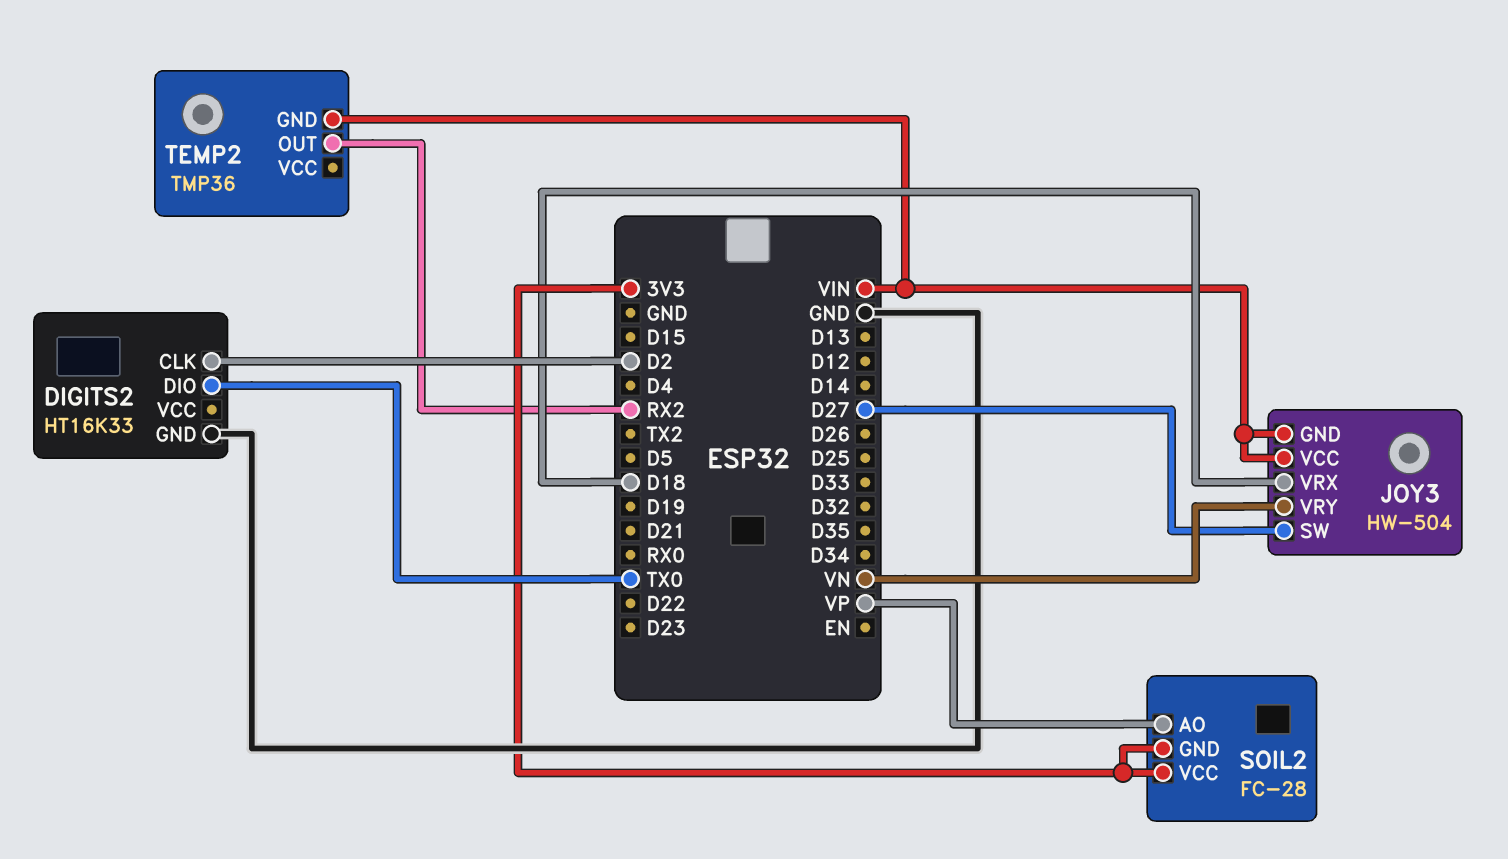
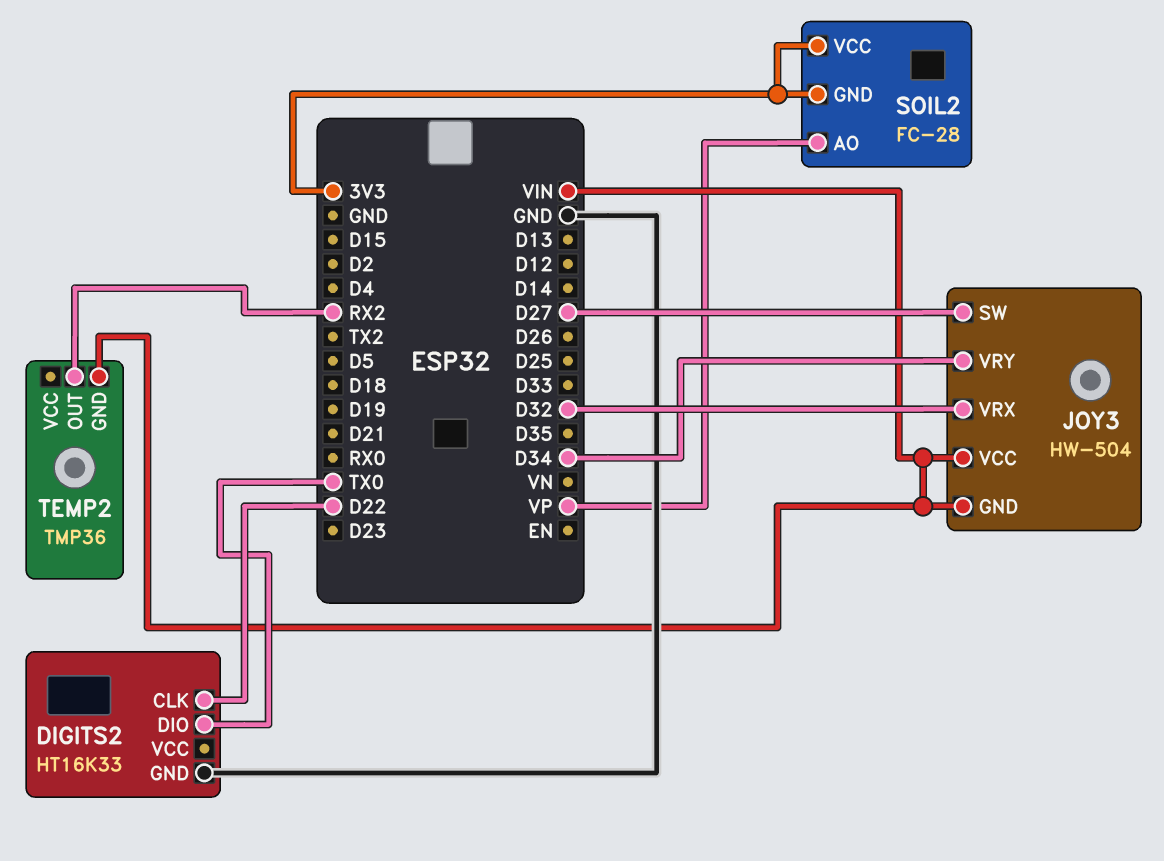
DIGITS2 pin CLK: D2 -> D22
JOY3 pin VRX: D18 -> D32
JOY3 pin VRY: VN -> D34

